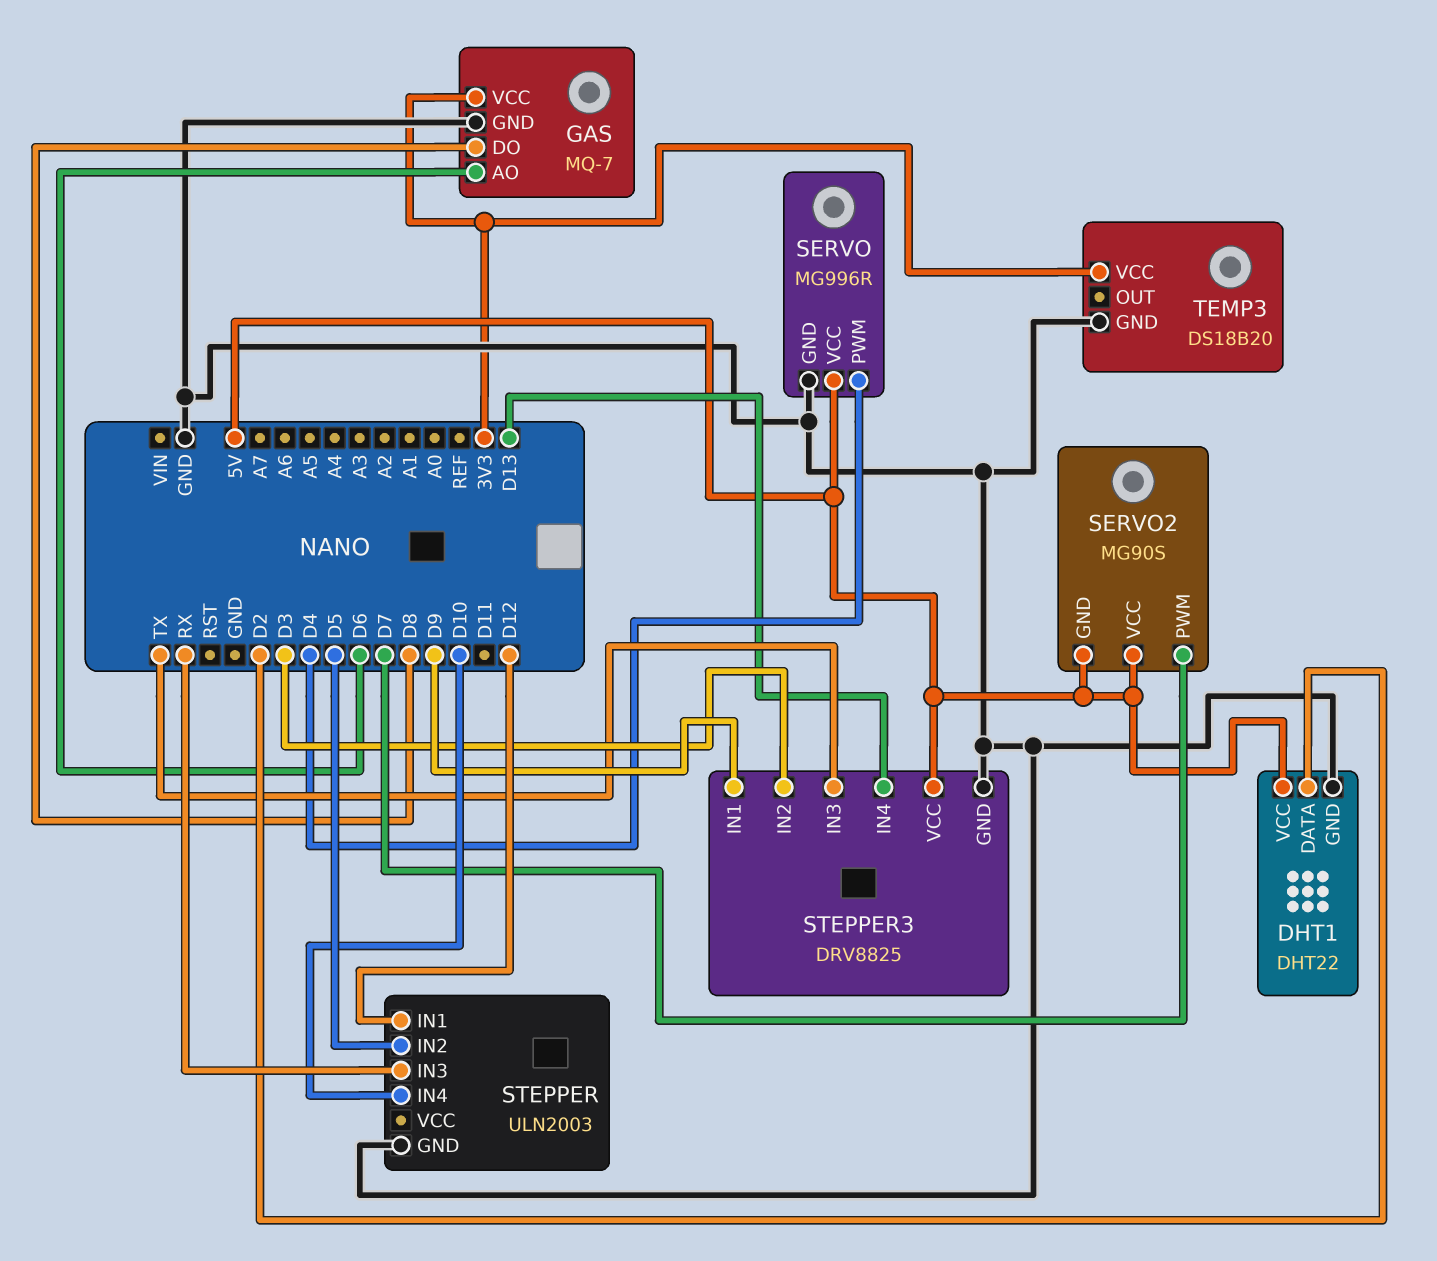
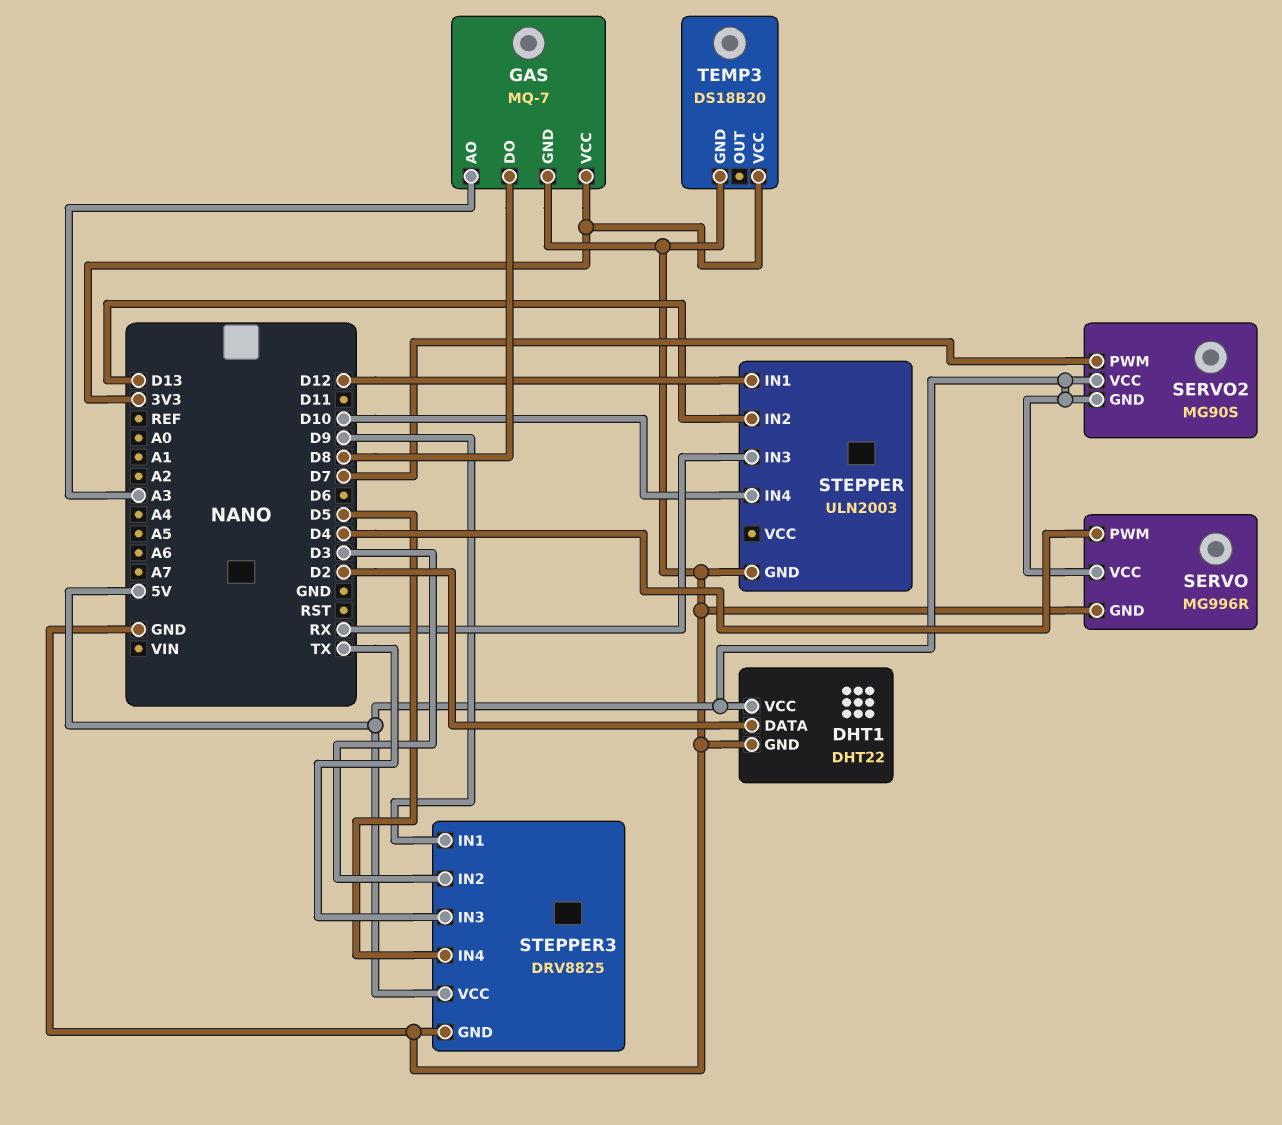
GAS pin AO: D6 -> A3
STEPPER pin IN2: D5 -> D13
STEPPER3 pin IN4: D13 -> D5

